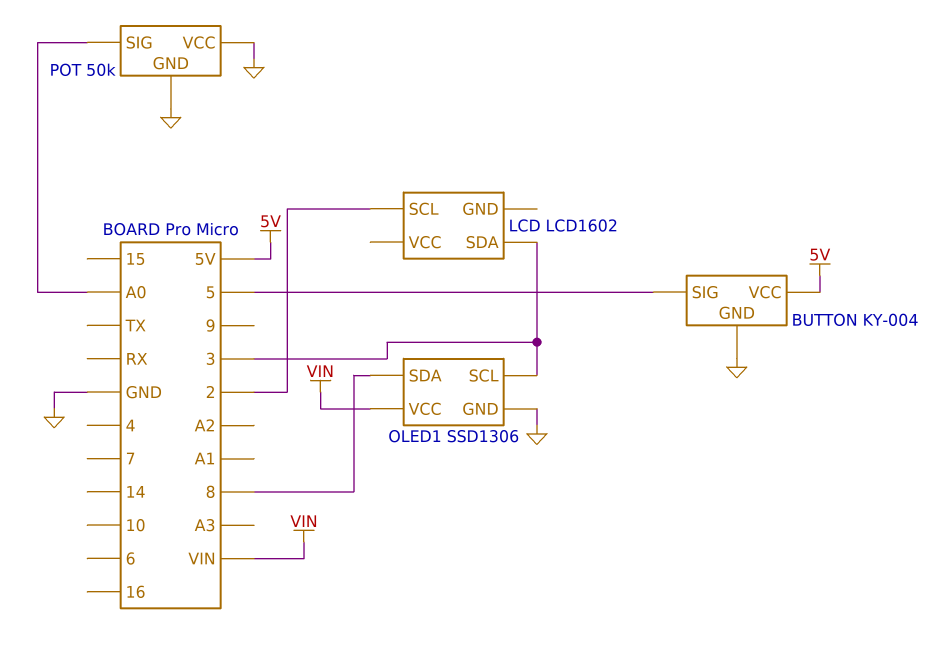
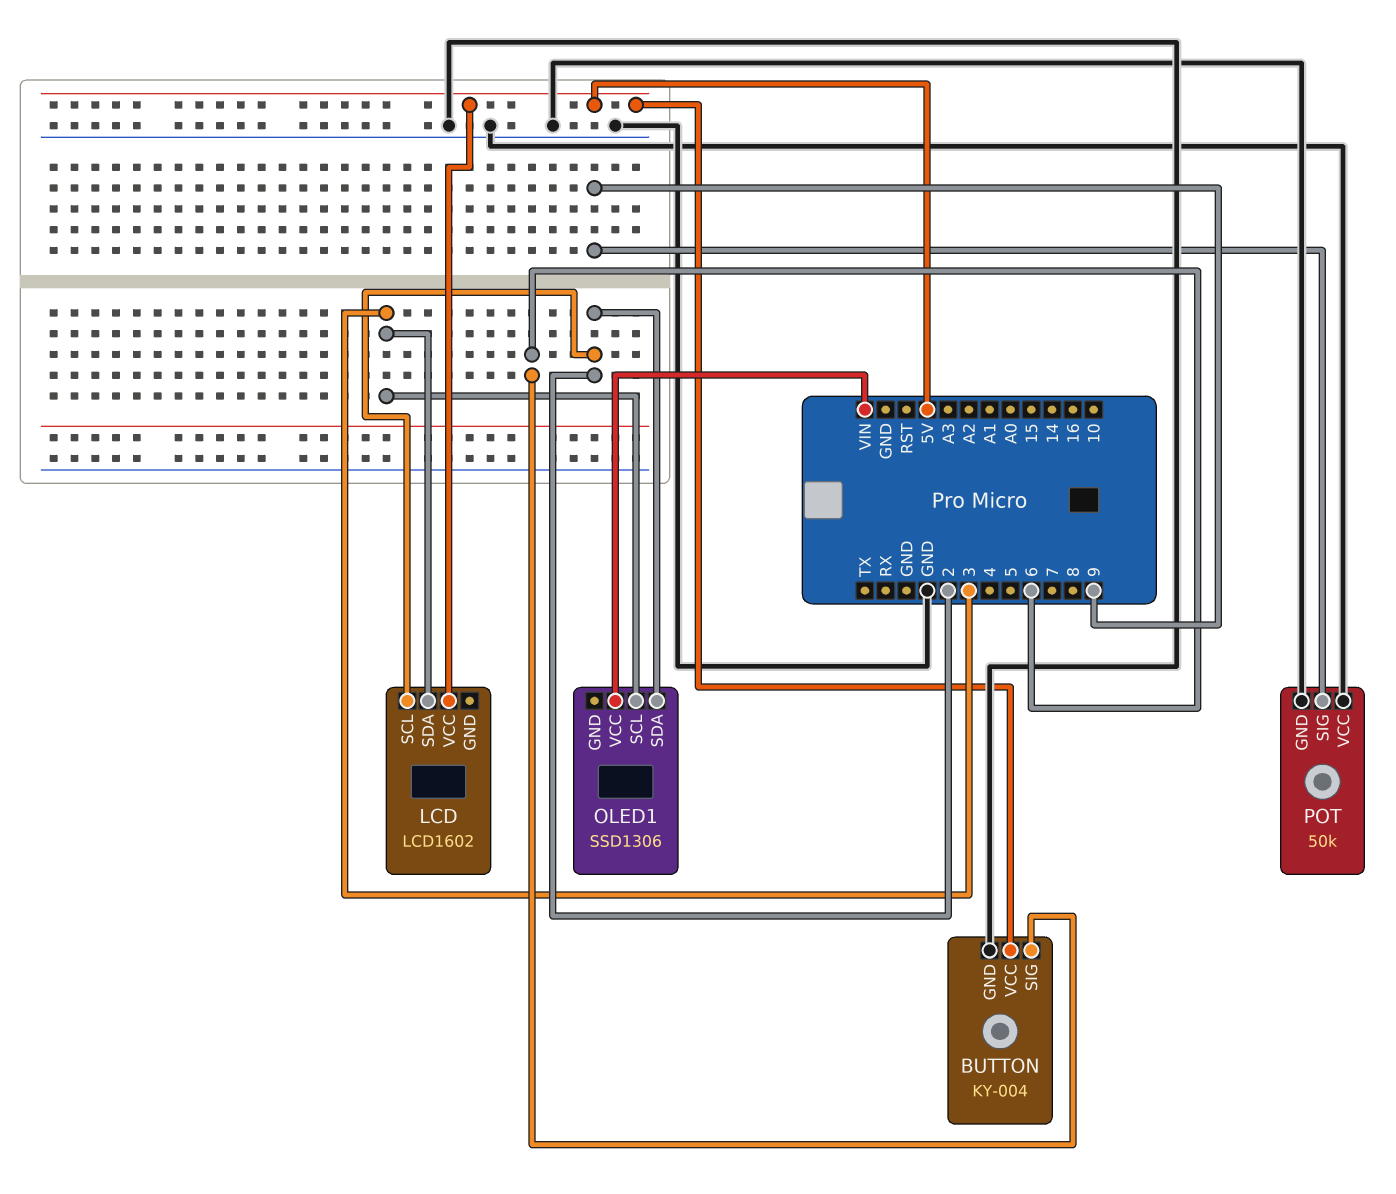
BUTTON pin SIG: 5 -> 6
LCD pin VCC: none -> 5V
OLED1 pin GND: GND -> none
OLED1 pin SDA: 8 -> 2
POT pin SIG: A0 -> 9

